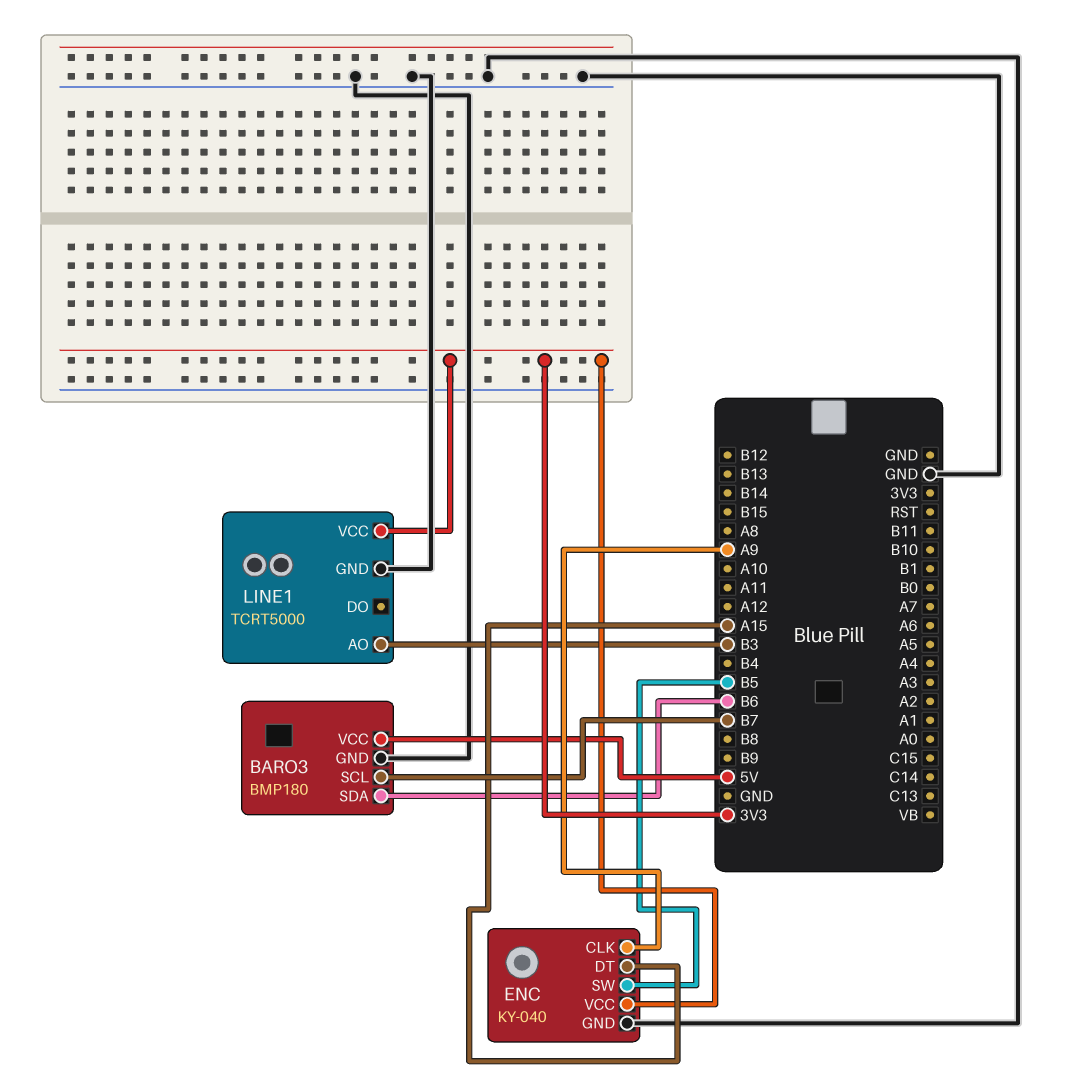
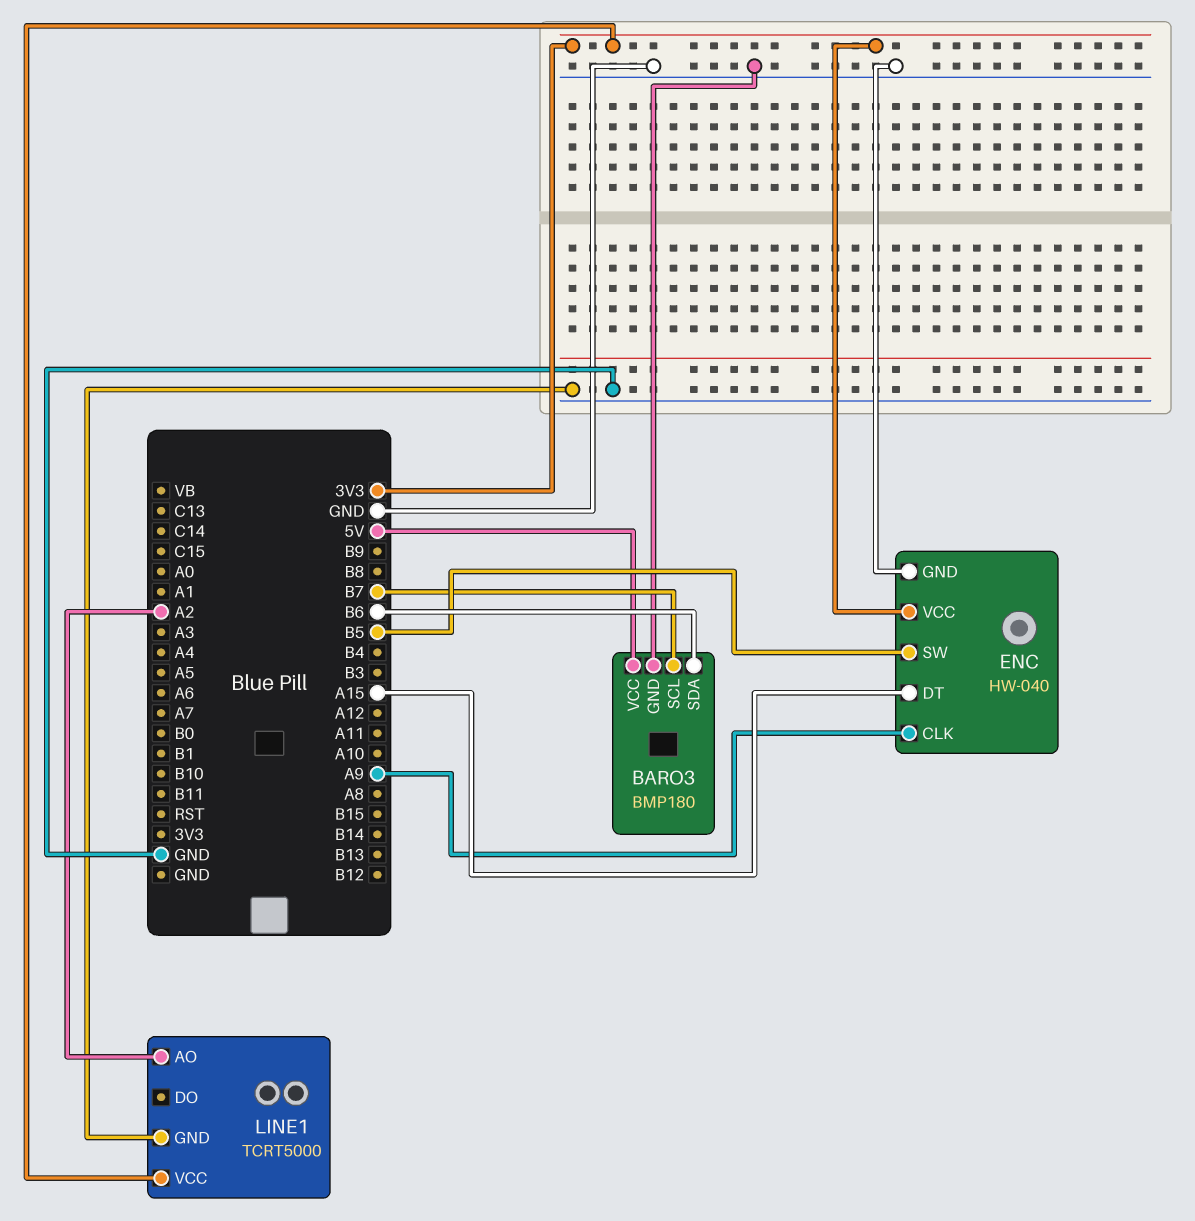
ENC: KY-040 -> HW-040
LINE1 pin AO: B3 -> A2

